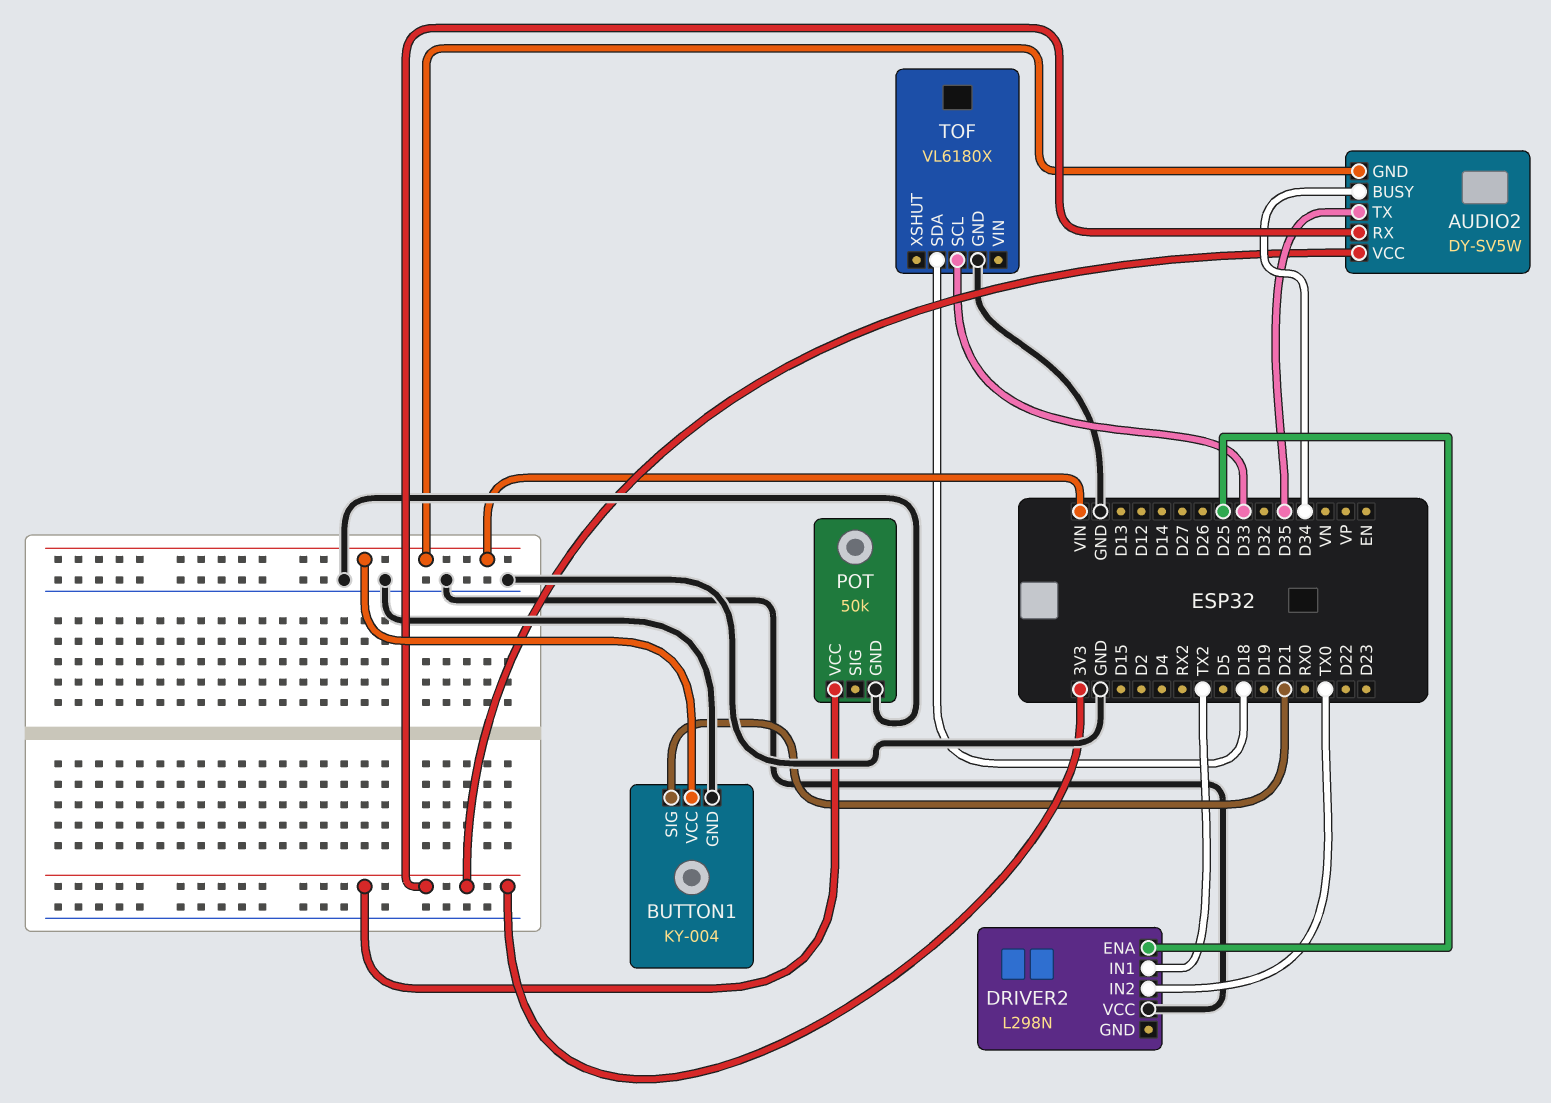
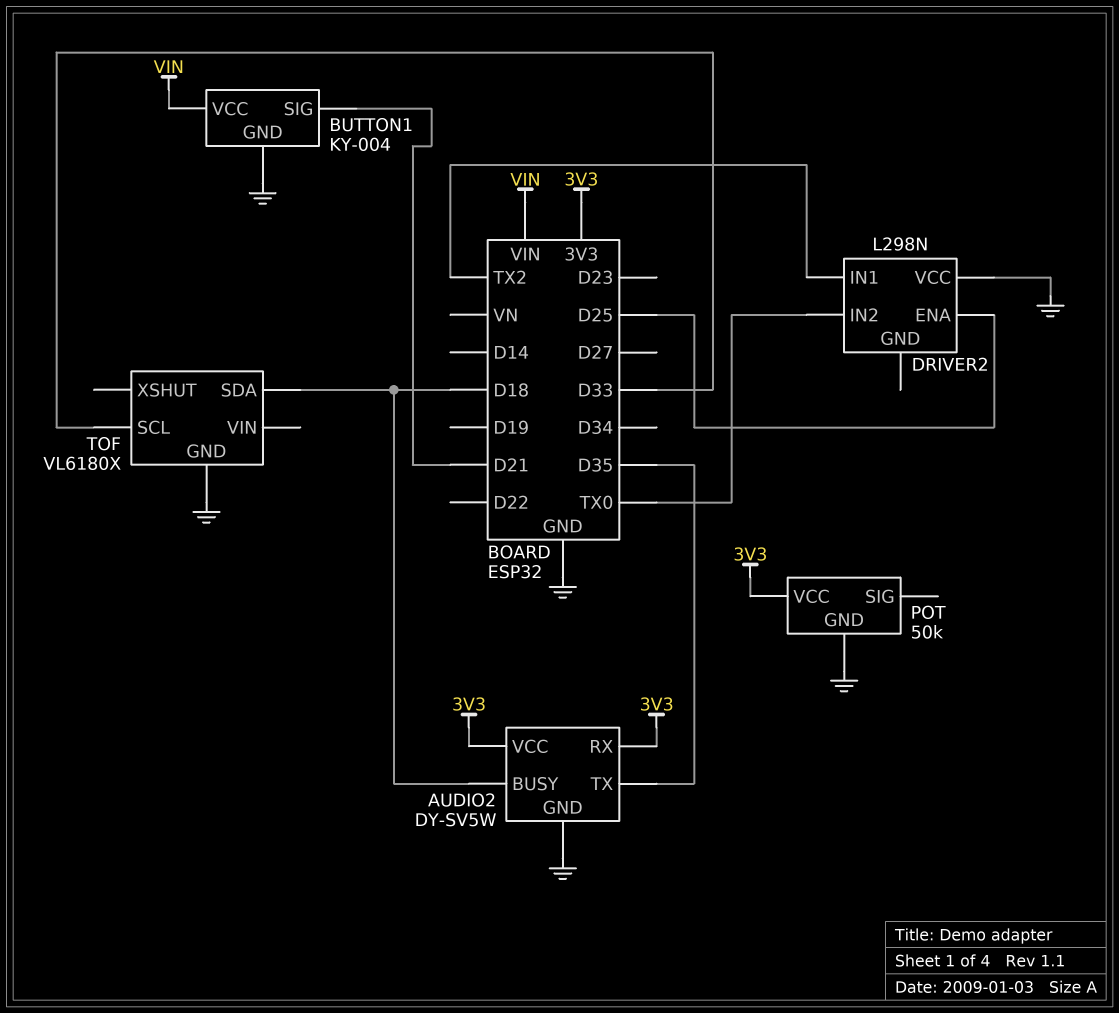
AUDIO2 pin BUSY: D34 -> D18
AUDIO2 pin GND: VIN -> GND

